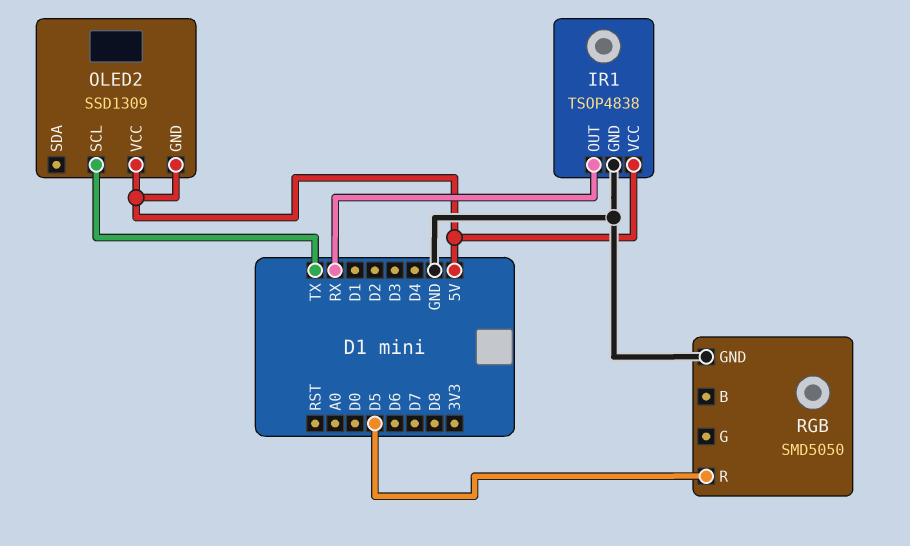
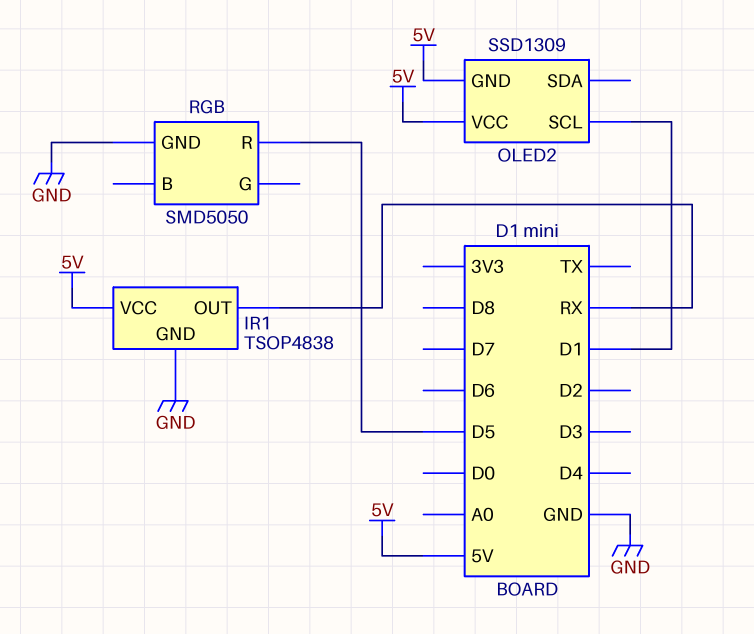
OLED2 pin SCL: TX -> D1

